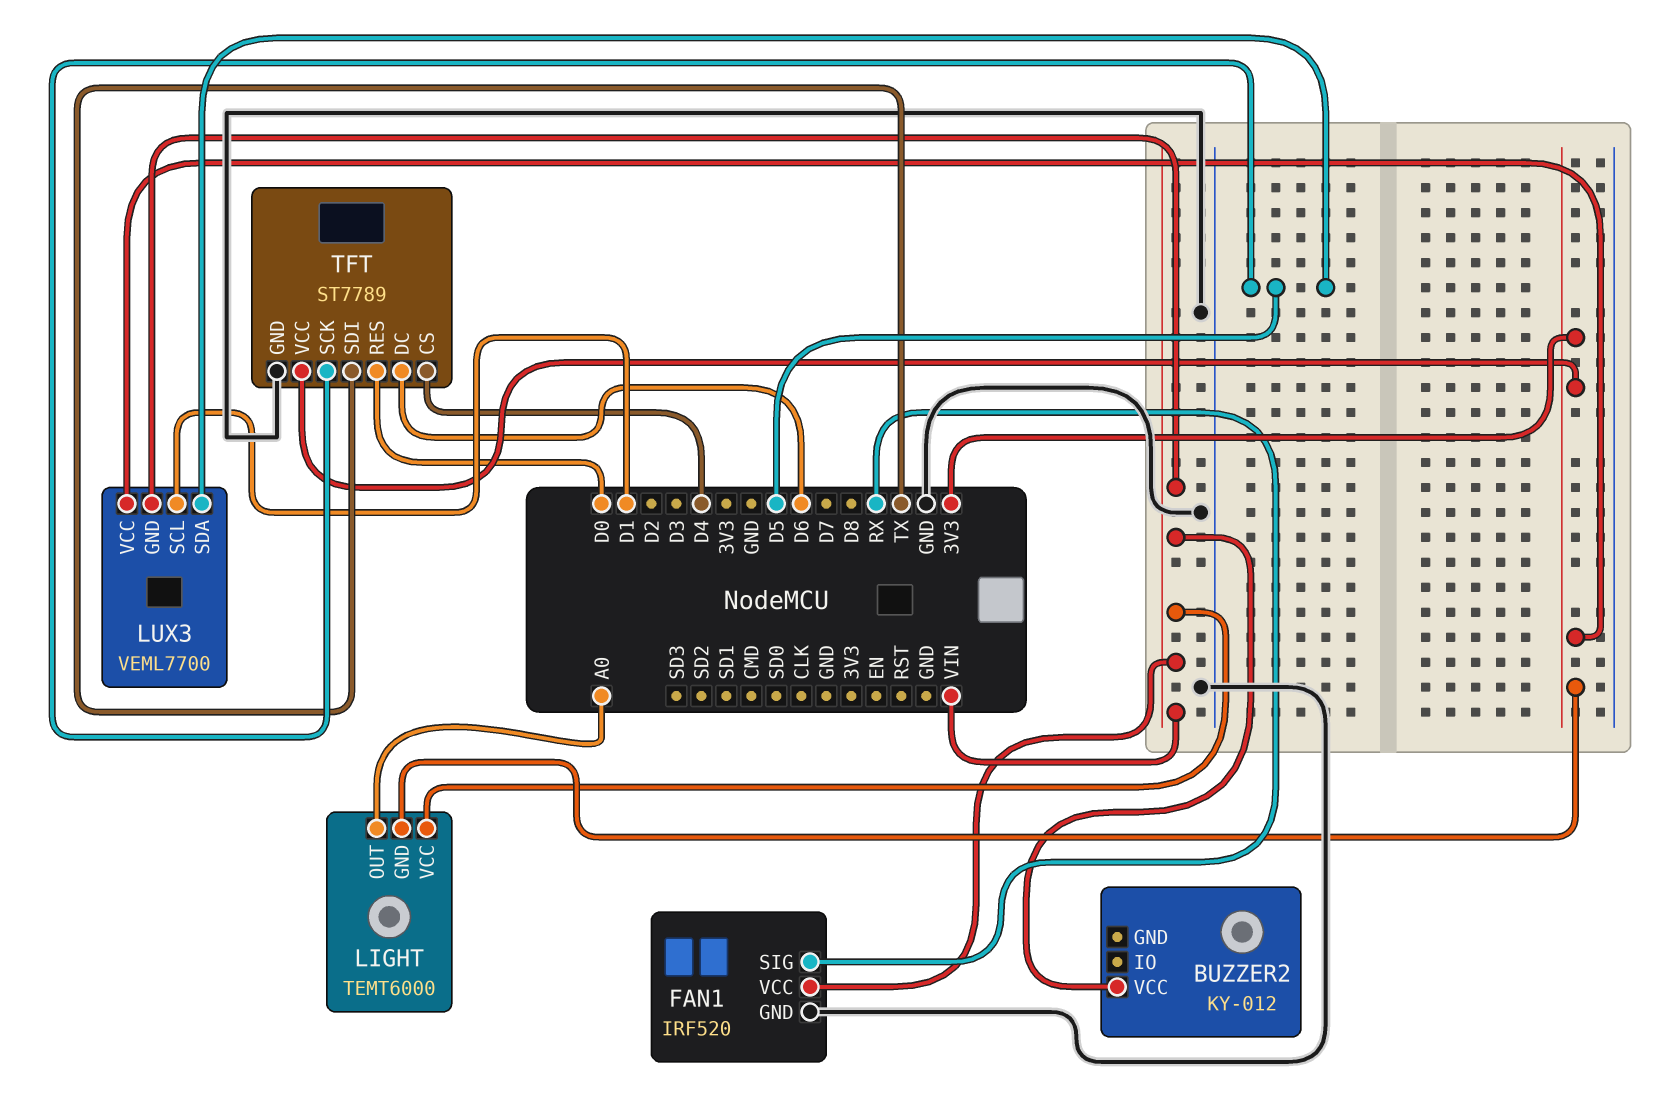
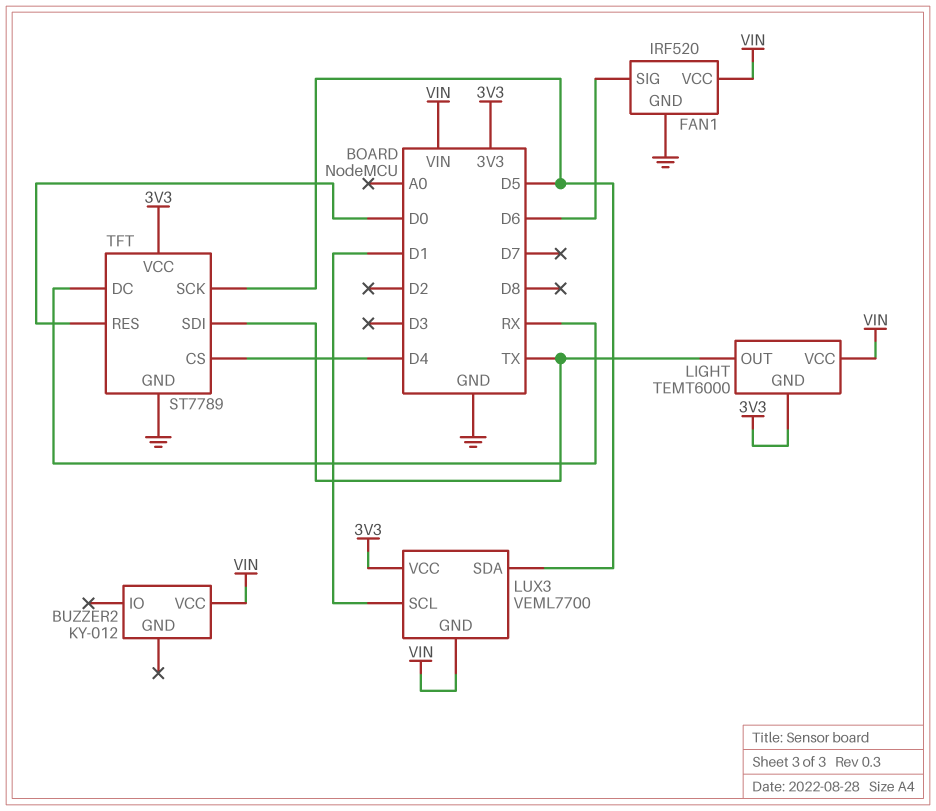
FAN1 pin SIG: RX -> D6
LIGHT pin OUT: A0 -> TX
TFT pin DC: D6 -> RX

